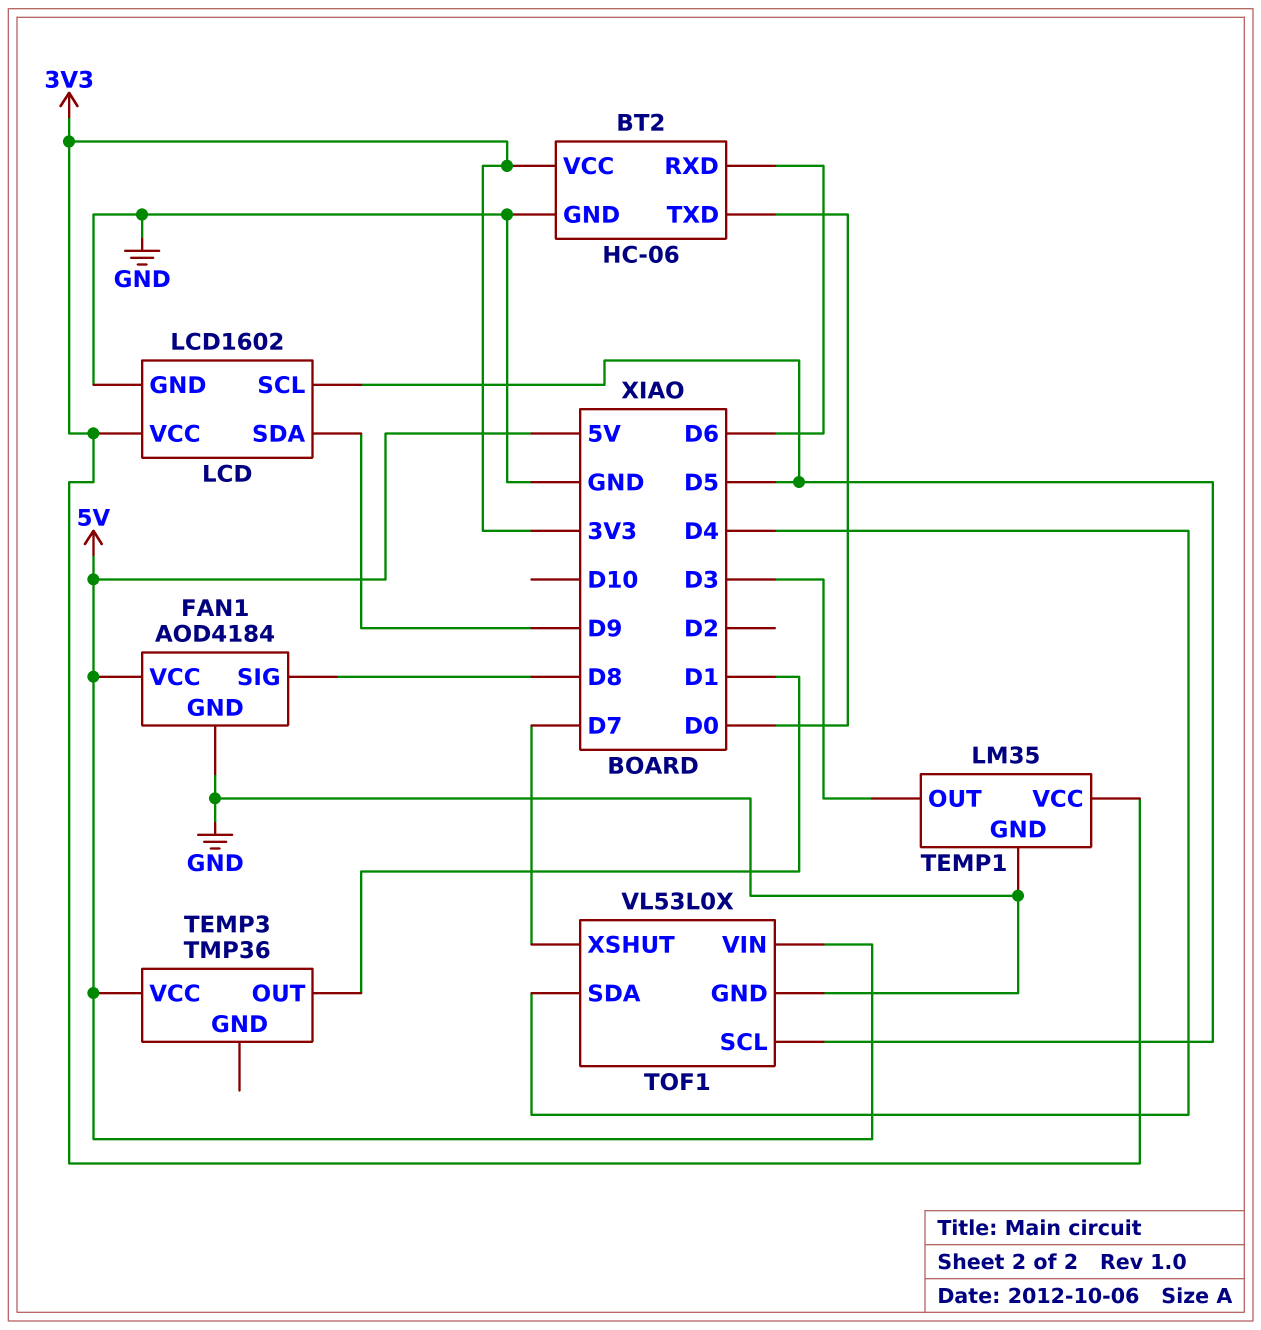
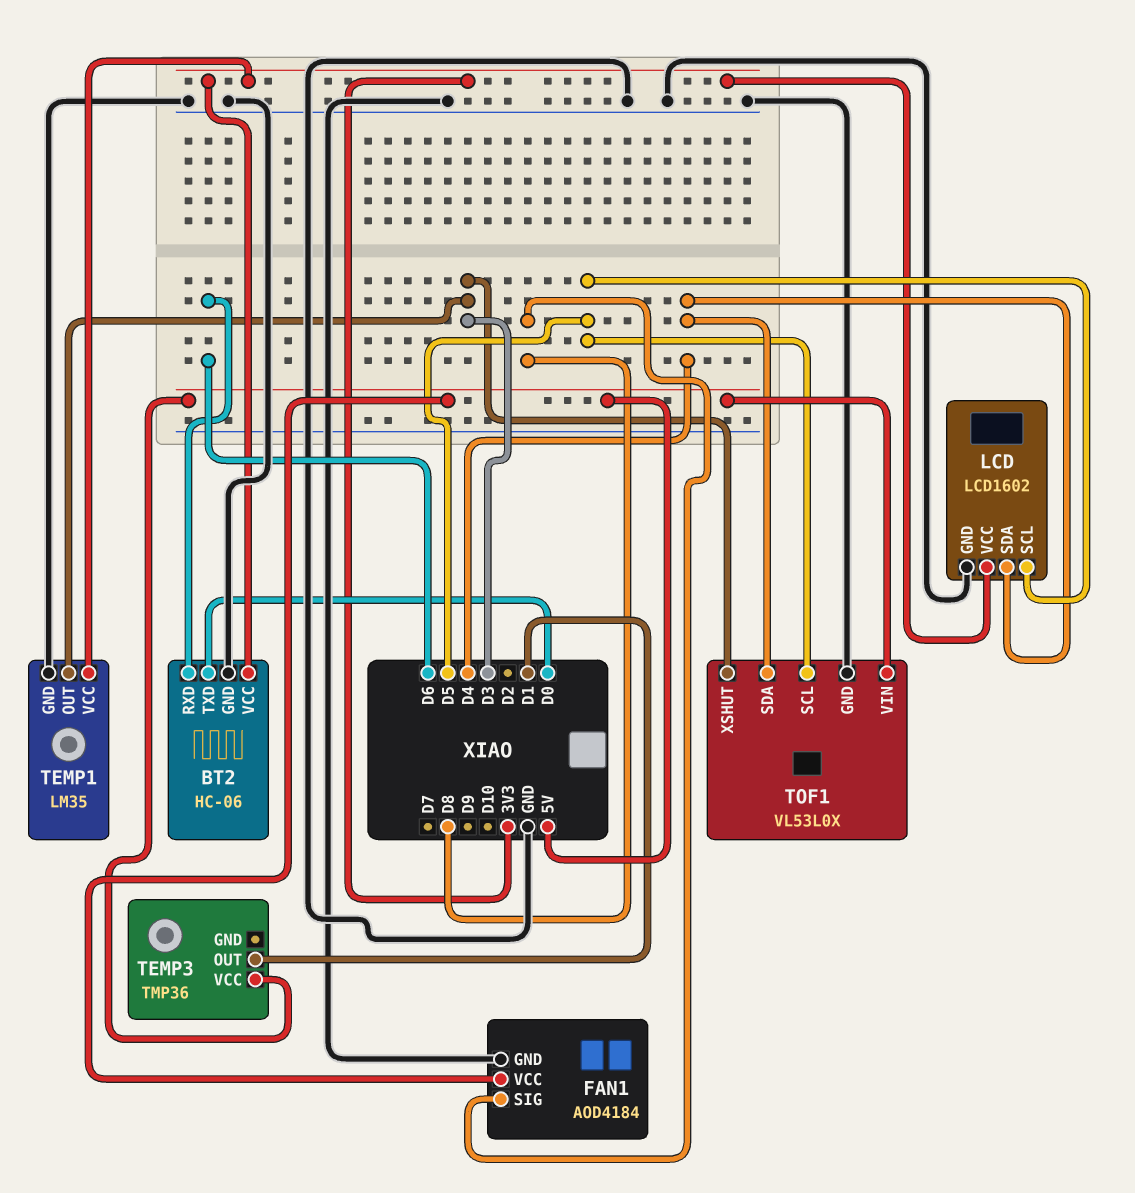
LCD pin SDA: D9 -> D4
TOF1 pin XSHUT: D7 -> D3

